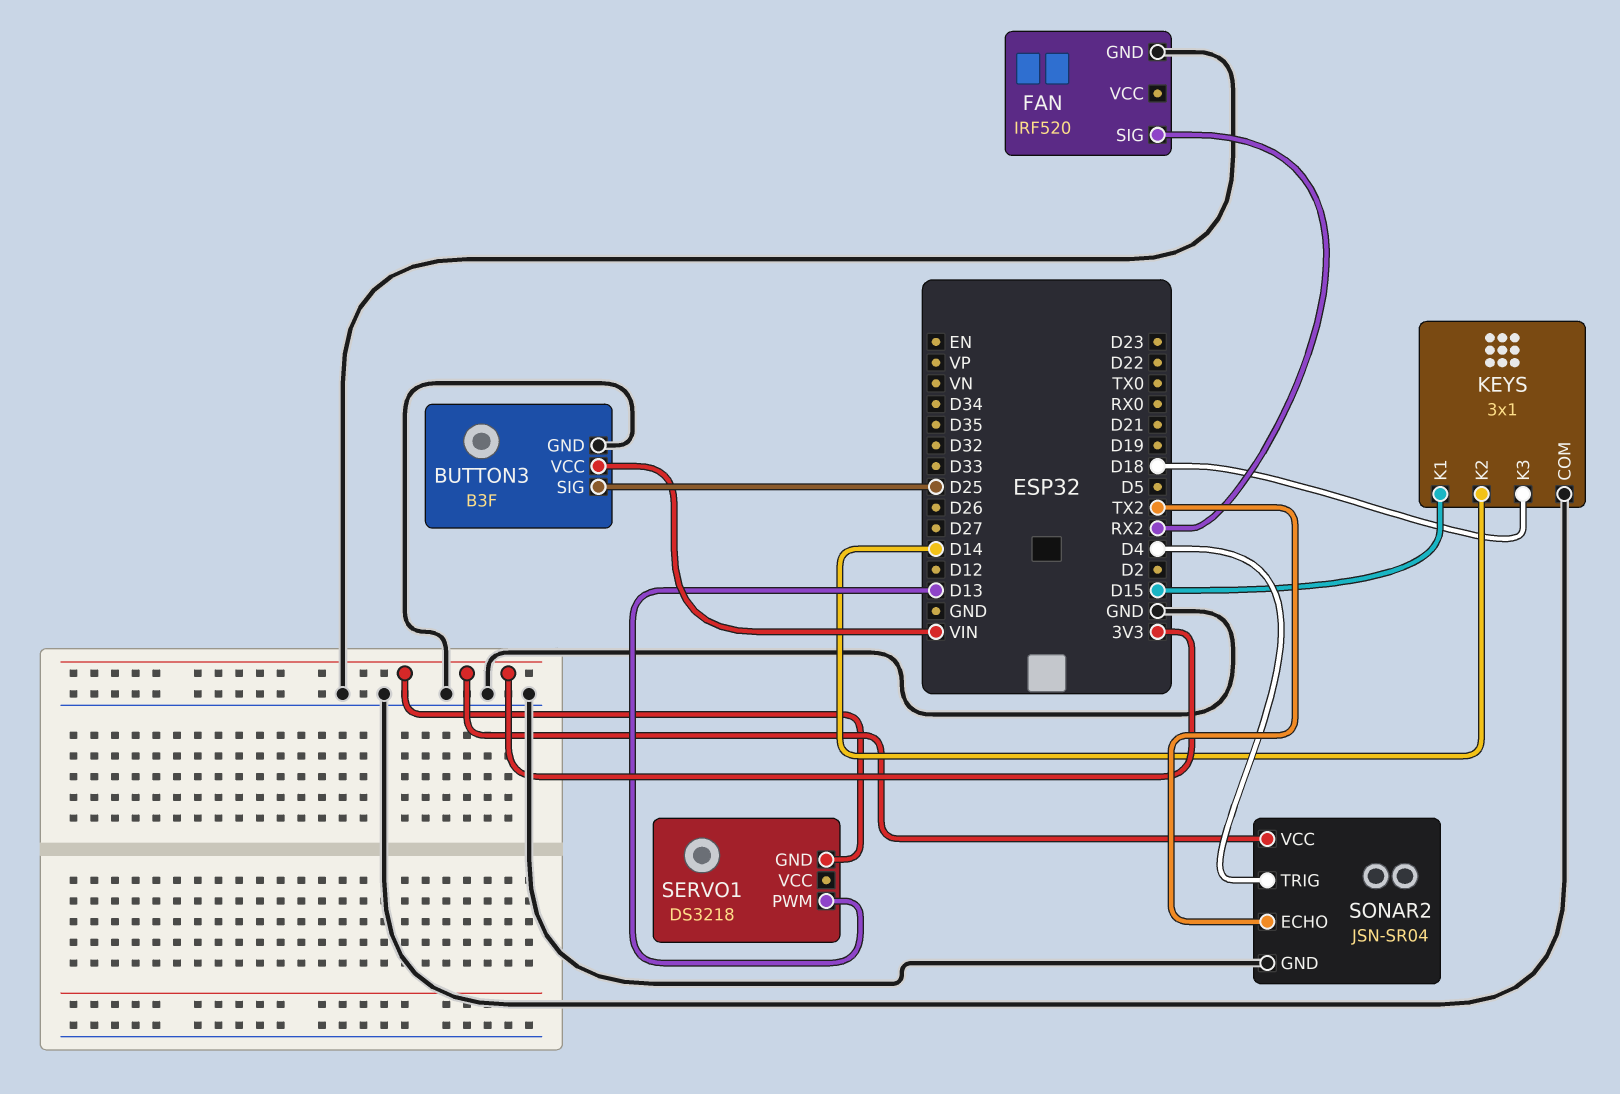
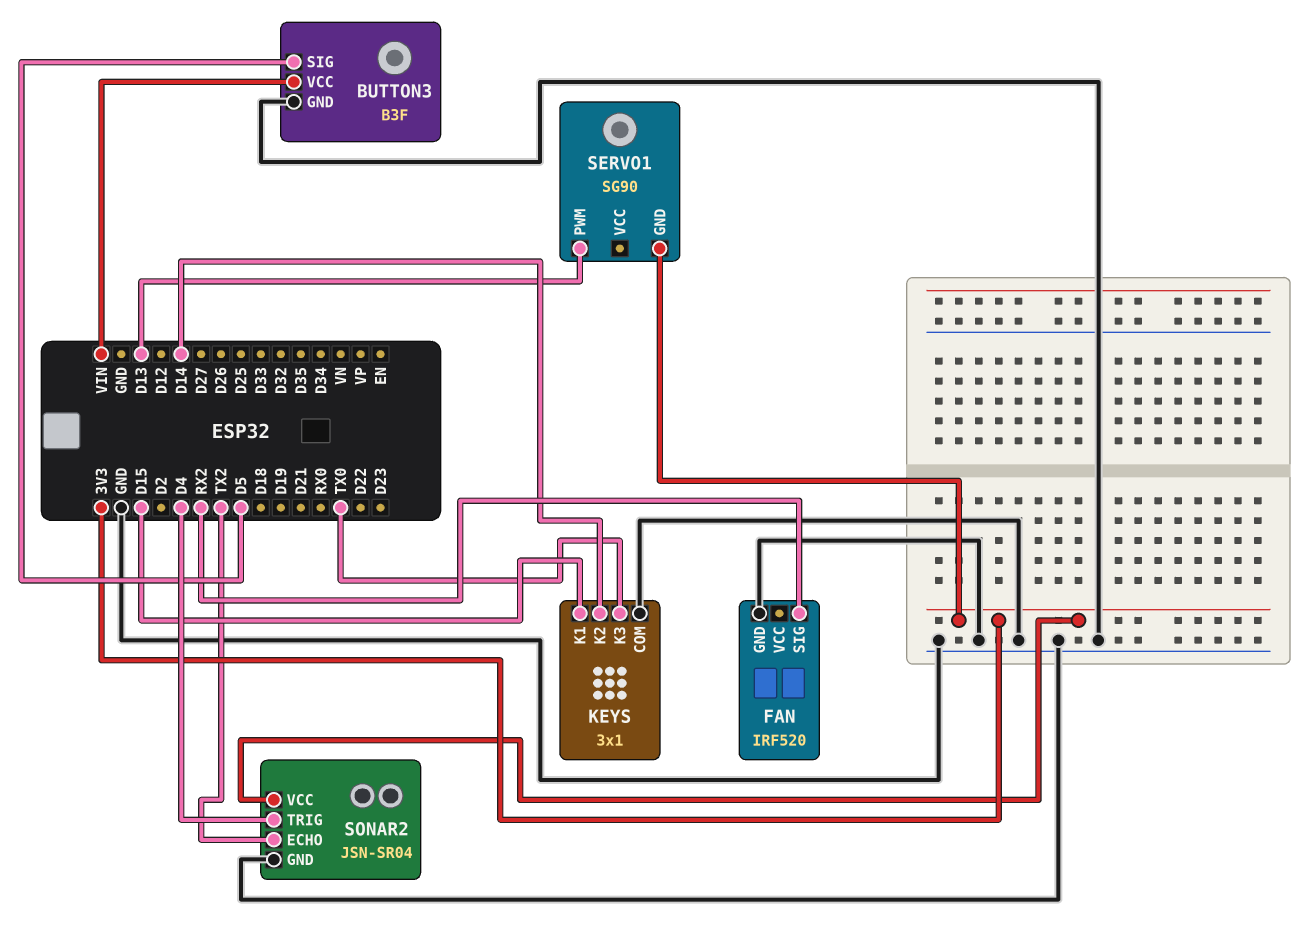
BUTTON3 pin SIG: D25 -> D5
KEYS pin K3: D18 -> TX0
SERVO1: DS3218 -> SG90

